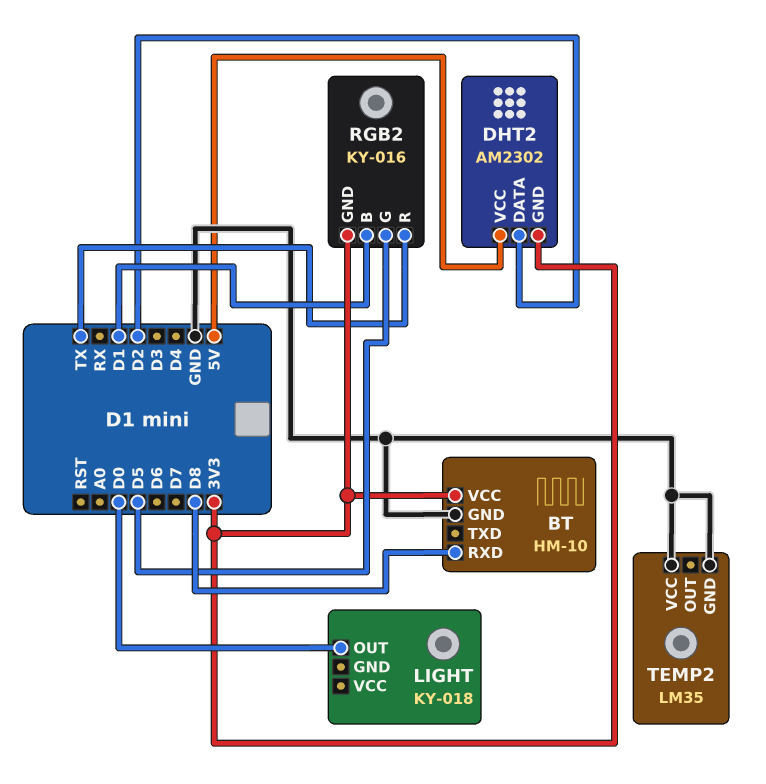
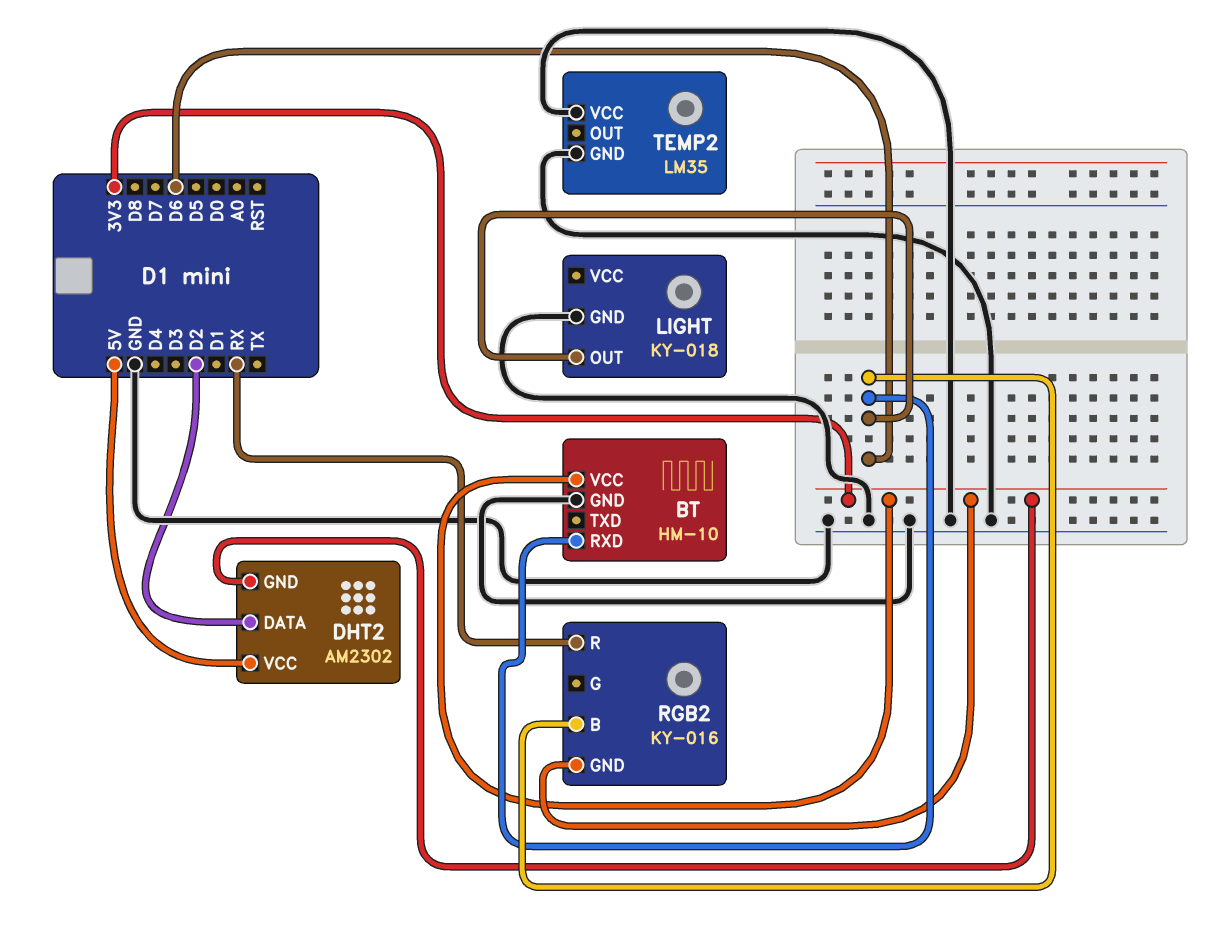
BT pin RXD: D8 -> D6
LIGHT pin GND: none -> GND
LIGHT pin OUT: D0 -> D6
RGB2 pin B: D1 -> D6
RGB2 pin G: D5 -> none
RGB2 pin R: TX -> RX

